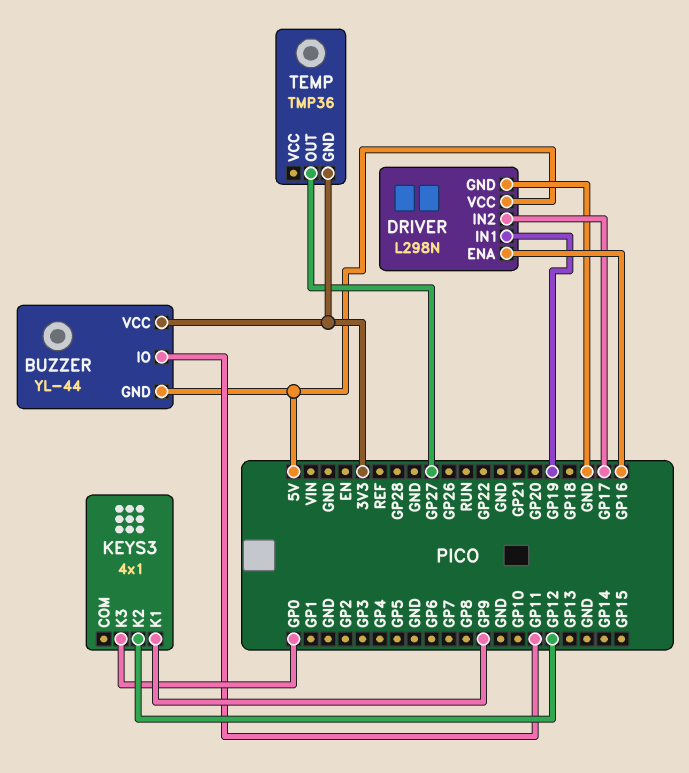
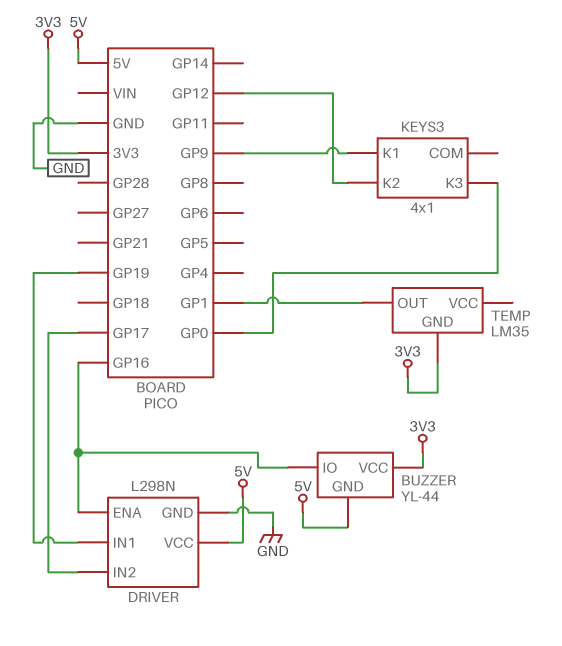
BUZZER pin IO: GP11 -> GP16
TEMP: TMP36 -> LM35
TEMP pin OUT: GP27 -> GP1

